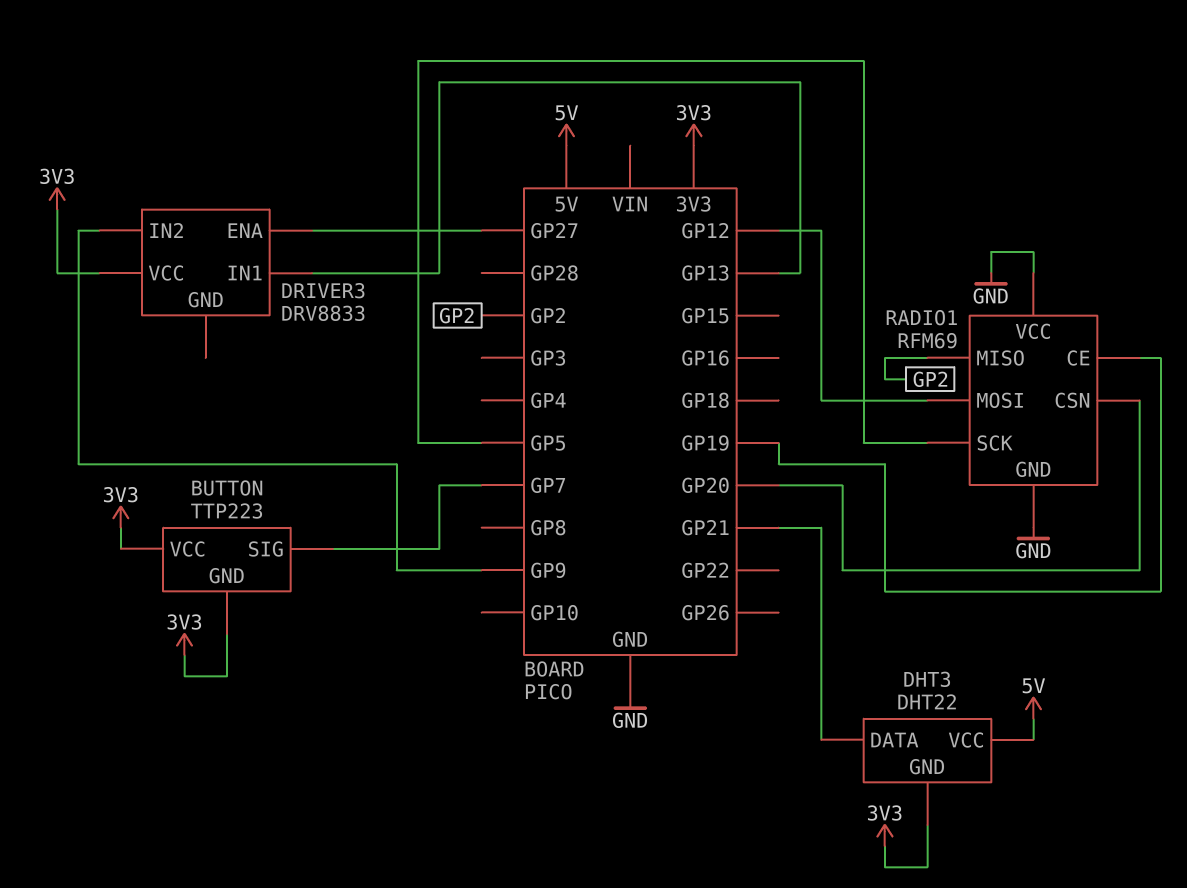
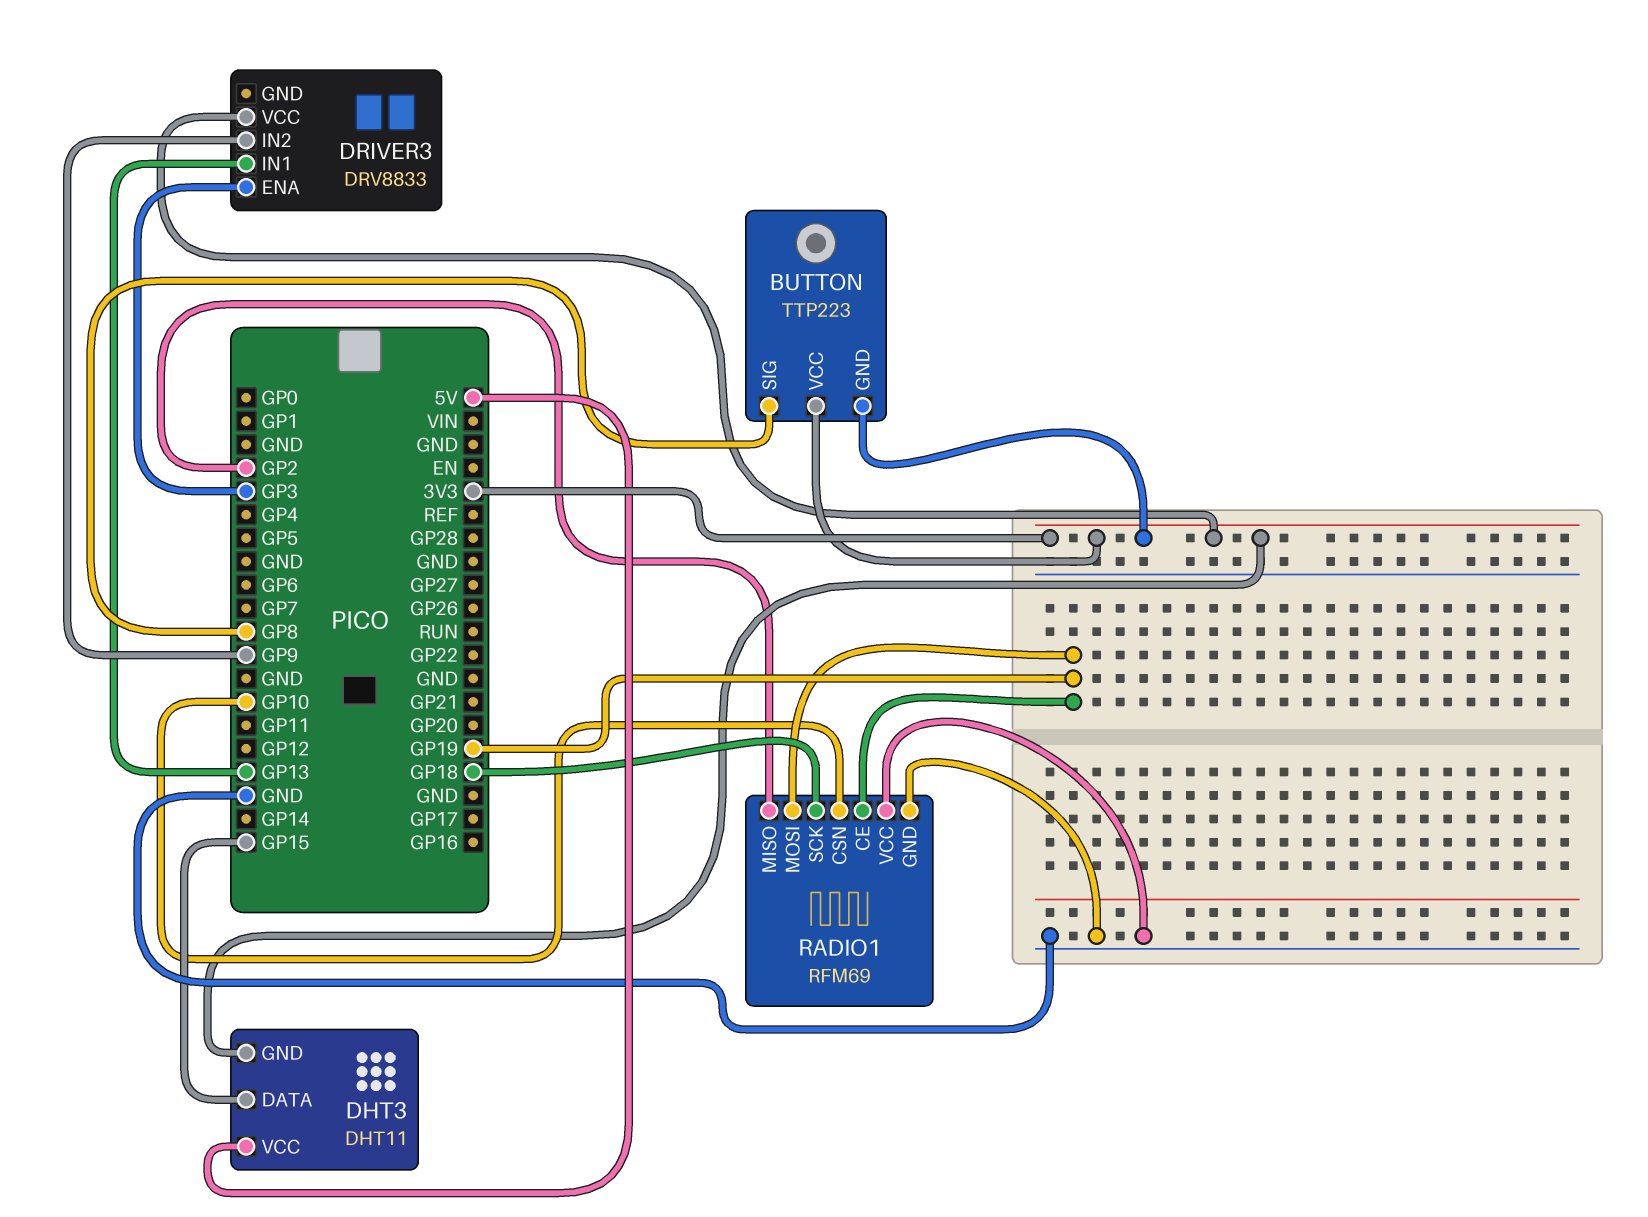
BUTTON pin SIG: GP7 -> GP8
DHT3: DHT22 -> DHT11
DHT3 pin DATA: GP21 -> GP15
DRIVER3 pin ENA: GP27 -> GP3
RADIO1 pin CSN: GP20 -> GP10
RADIO1 pin MOSI: GP12 -> GP19
RADIO1 pin SCK: GP5 -> GP18

